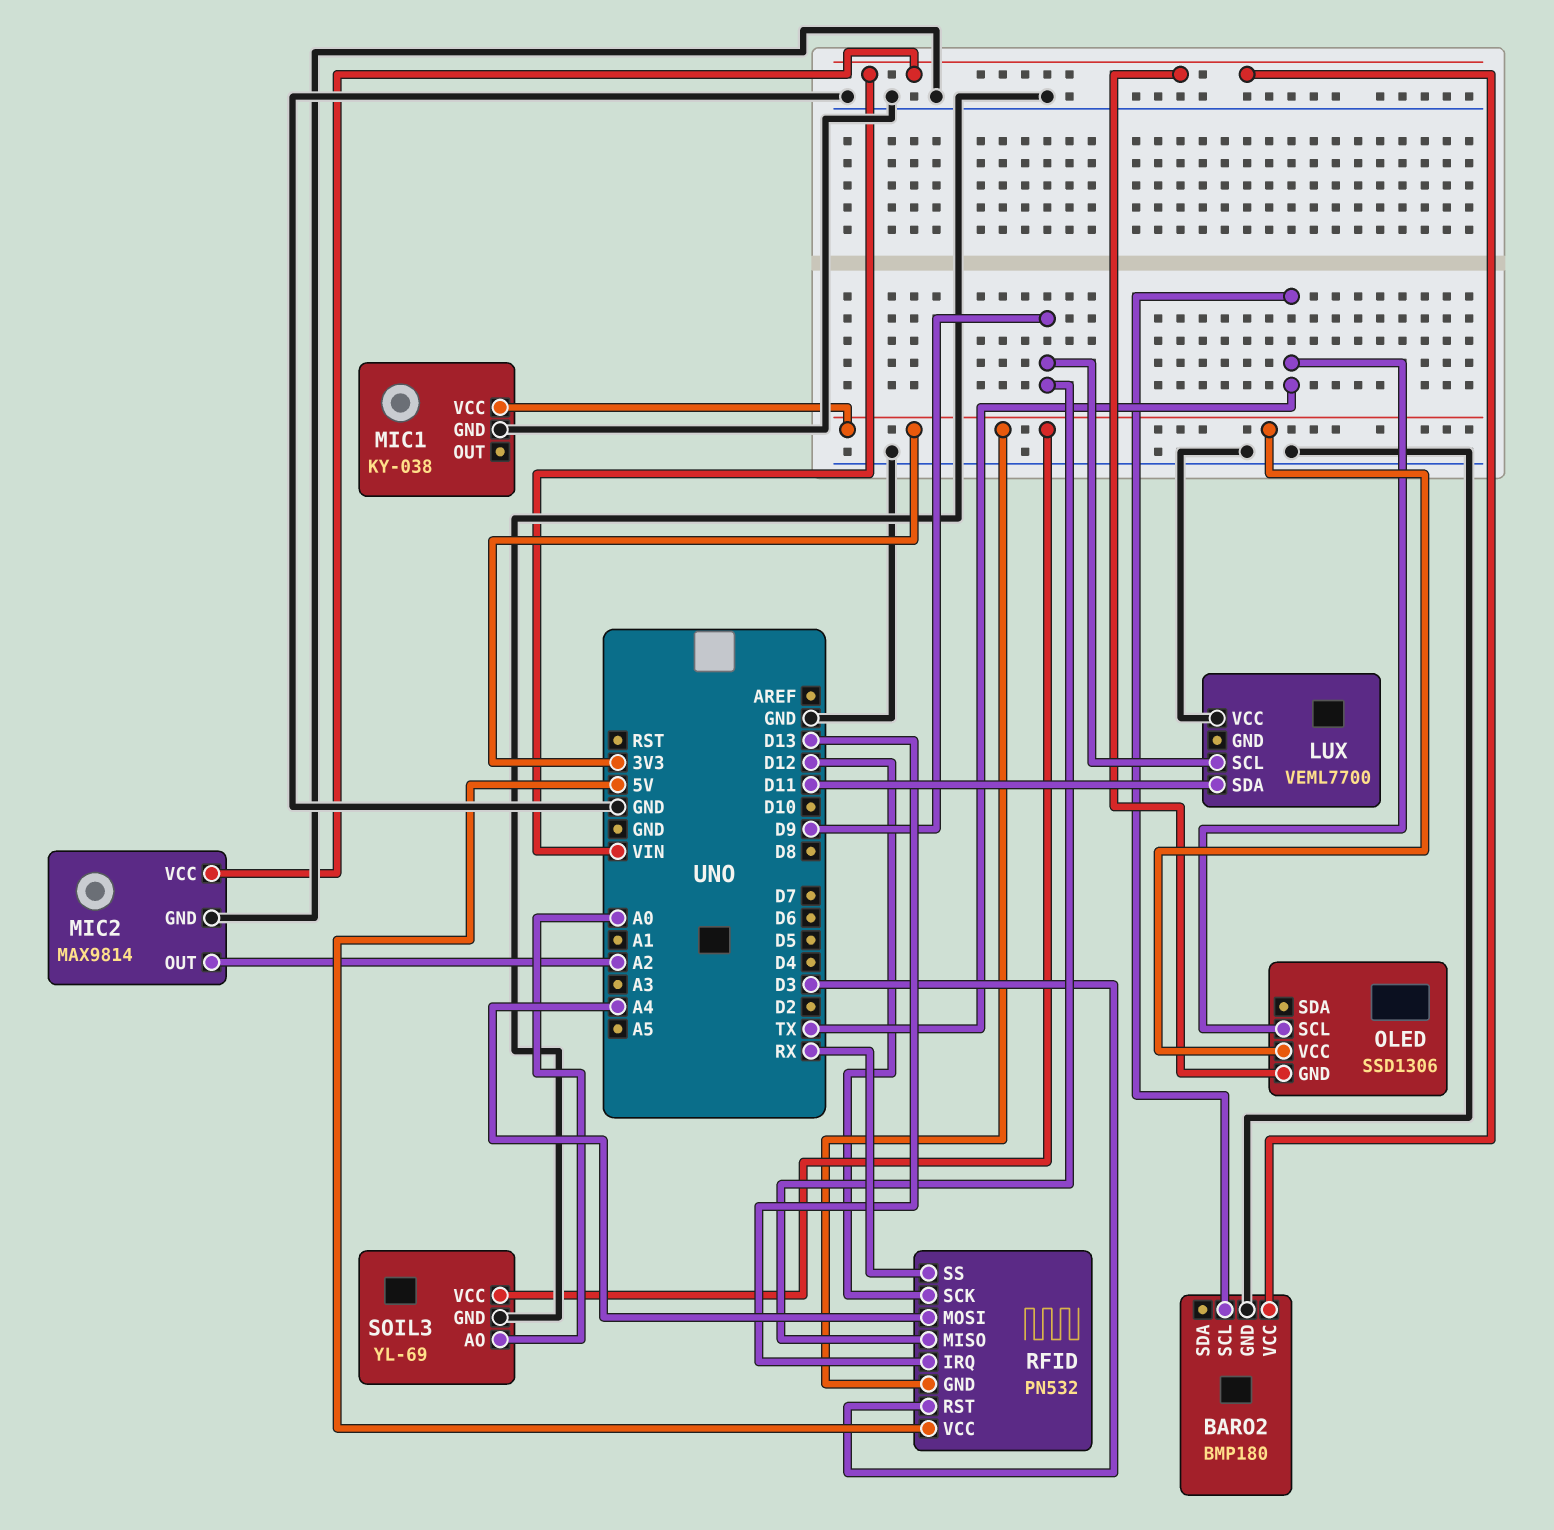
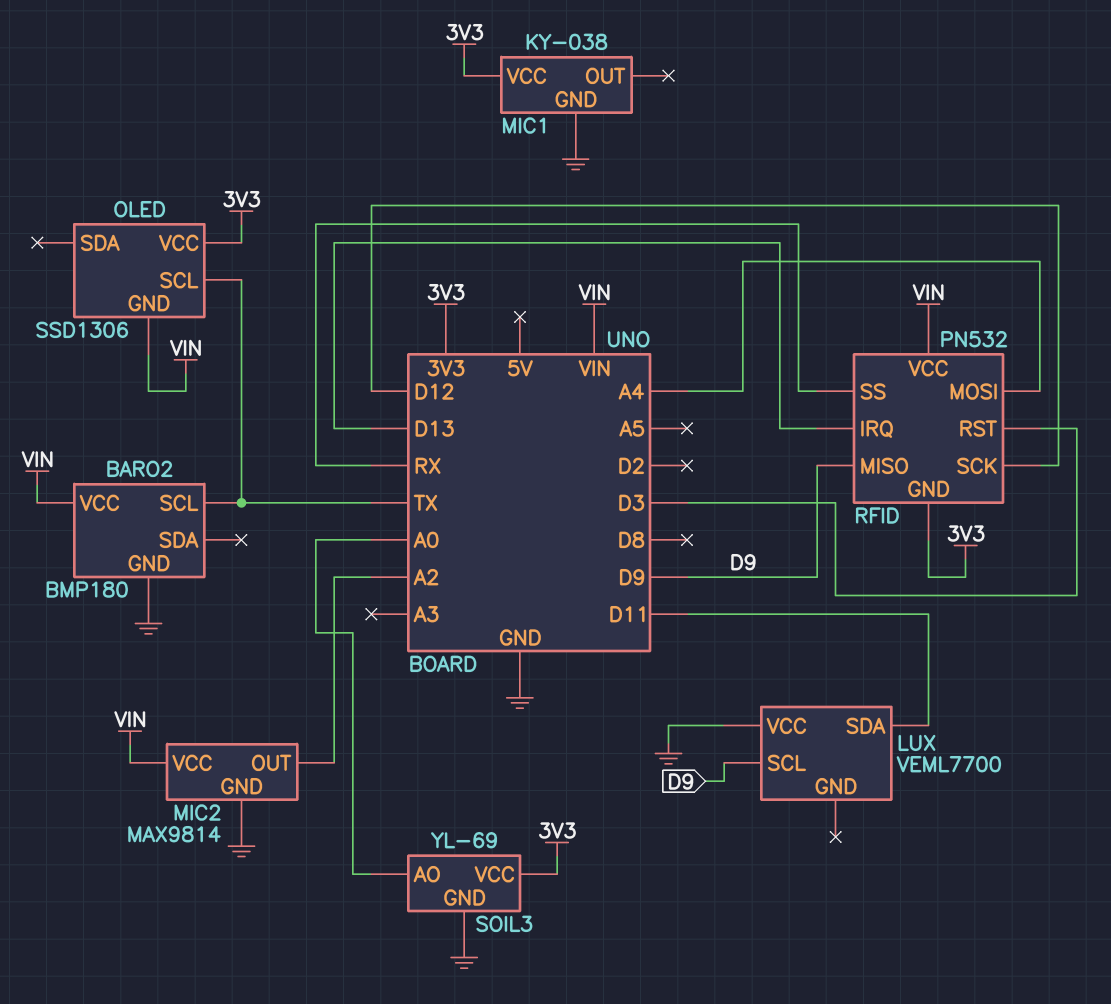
RFID pin VCC: 5V -> VIN

